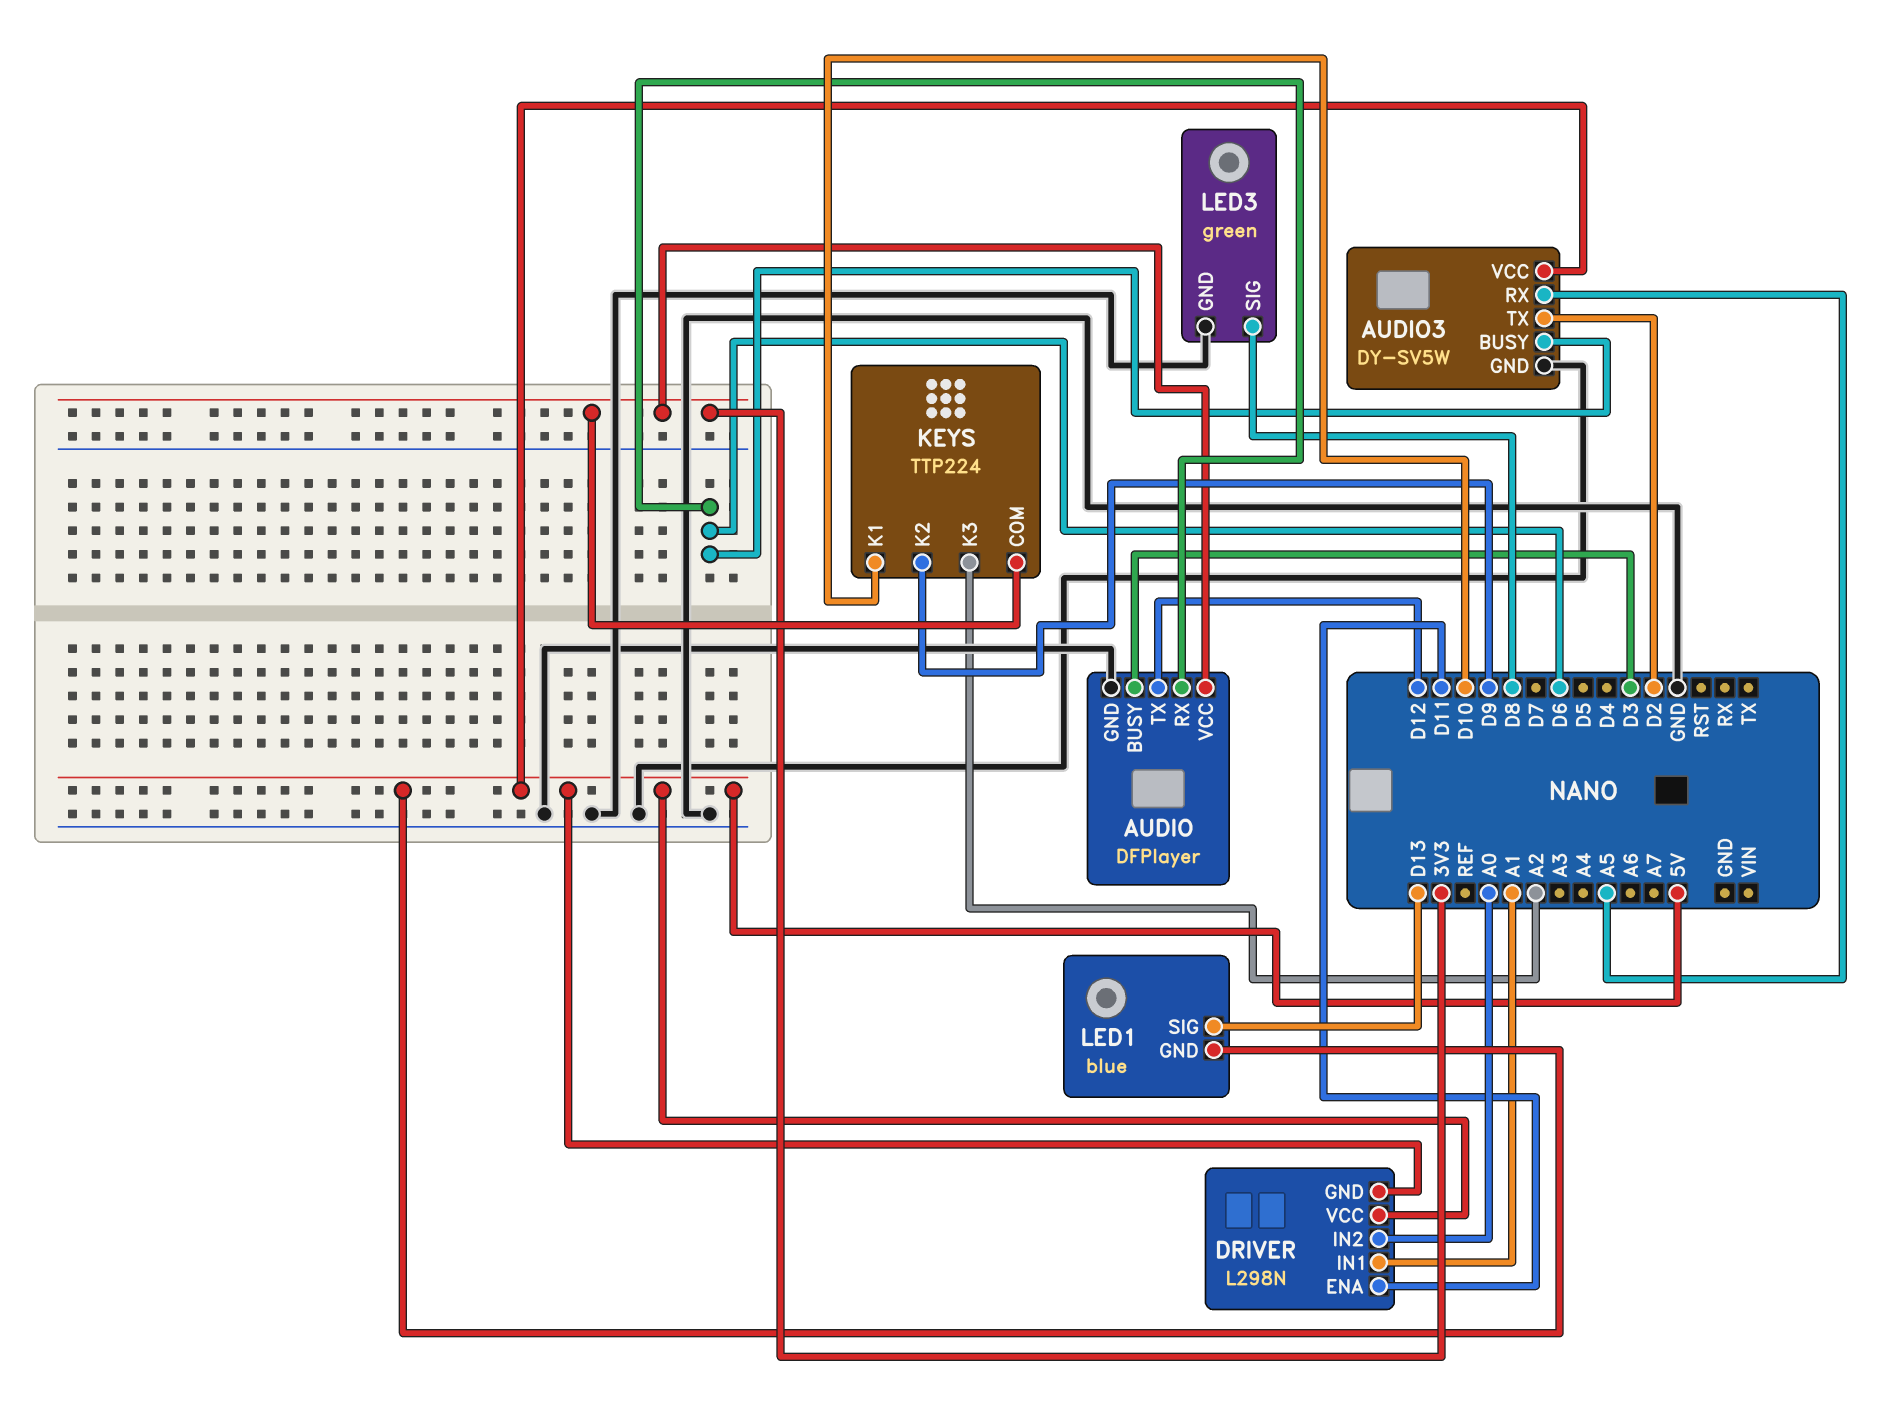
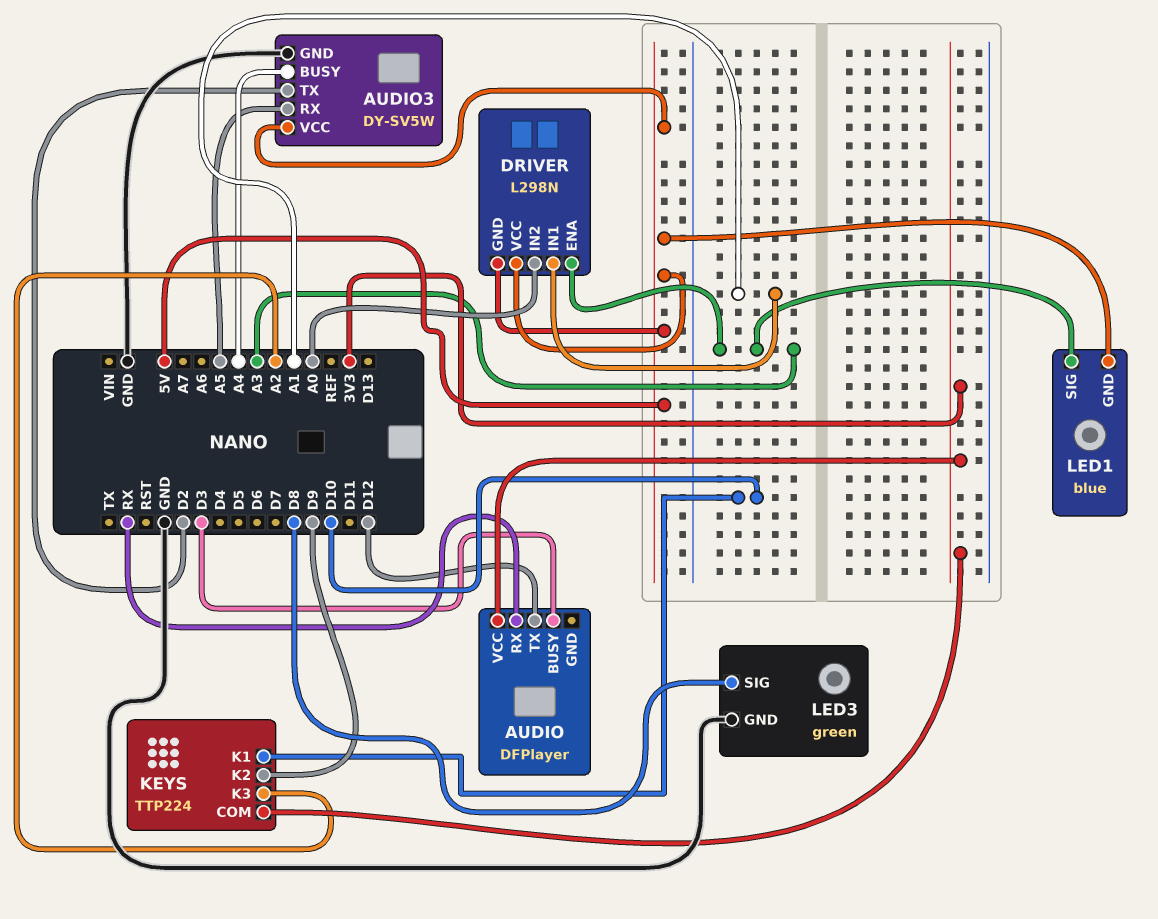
AUDIO pin GND: GND -> none
AUDIO pin RX: D6 -> RX
AUDIO3 pin BUSY: D6 -> A4
DRIVER pin ENA: D11 -> A3
LED1 pin SIG: D13 -> A3

